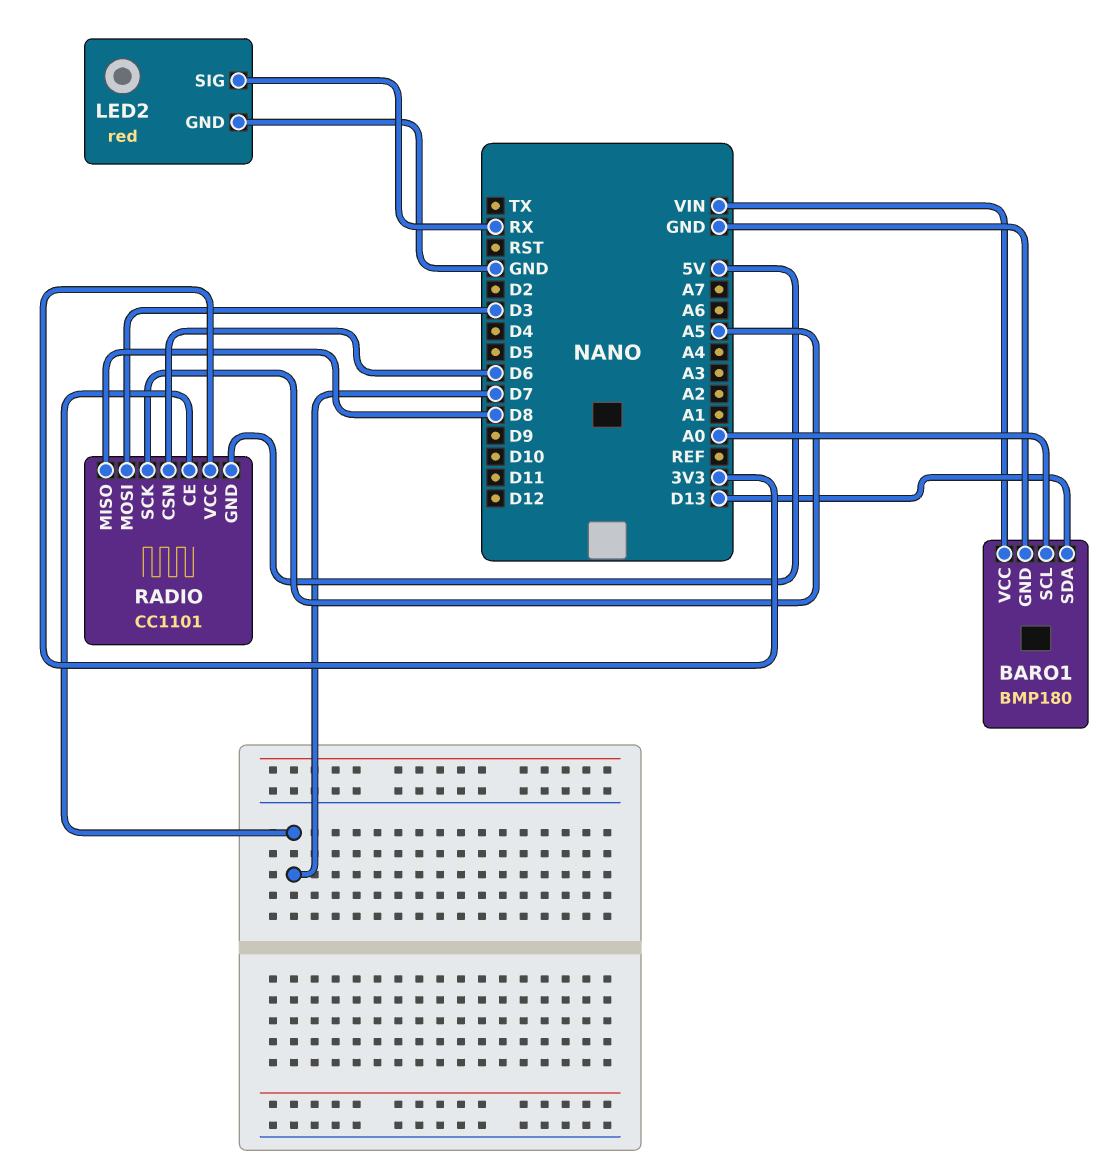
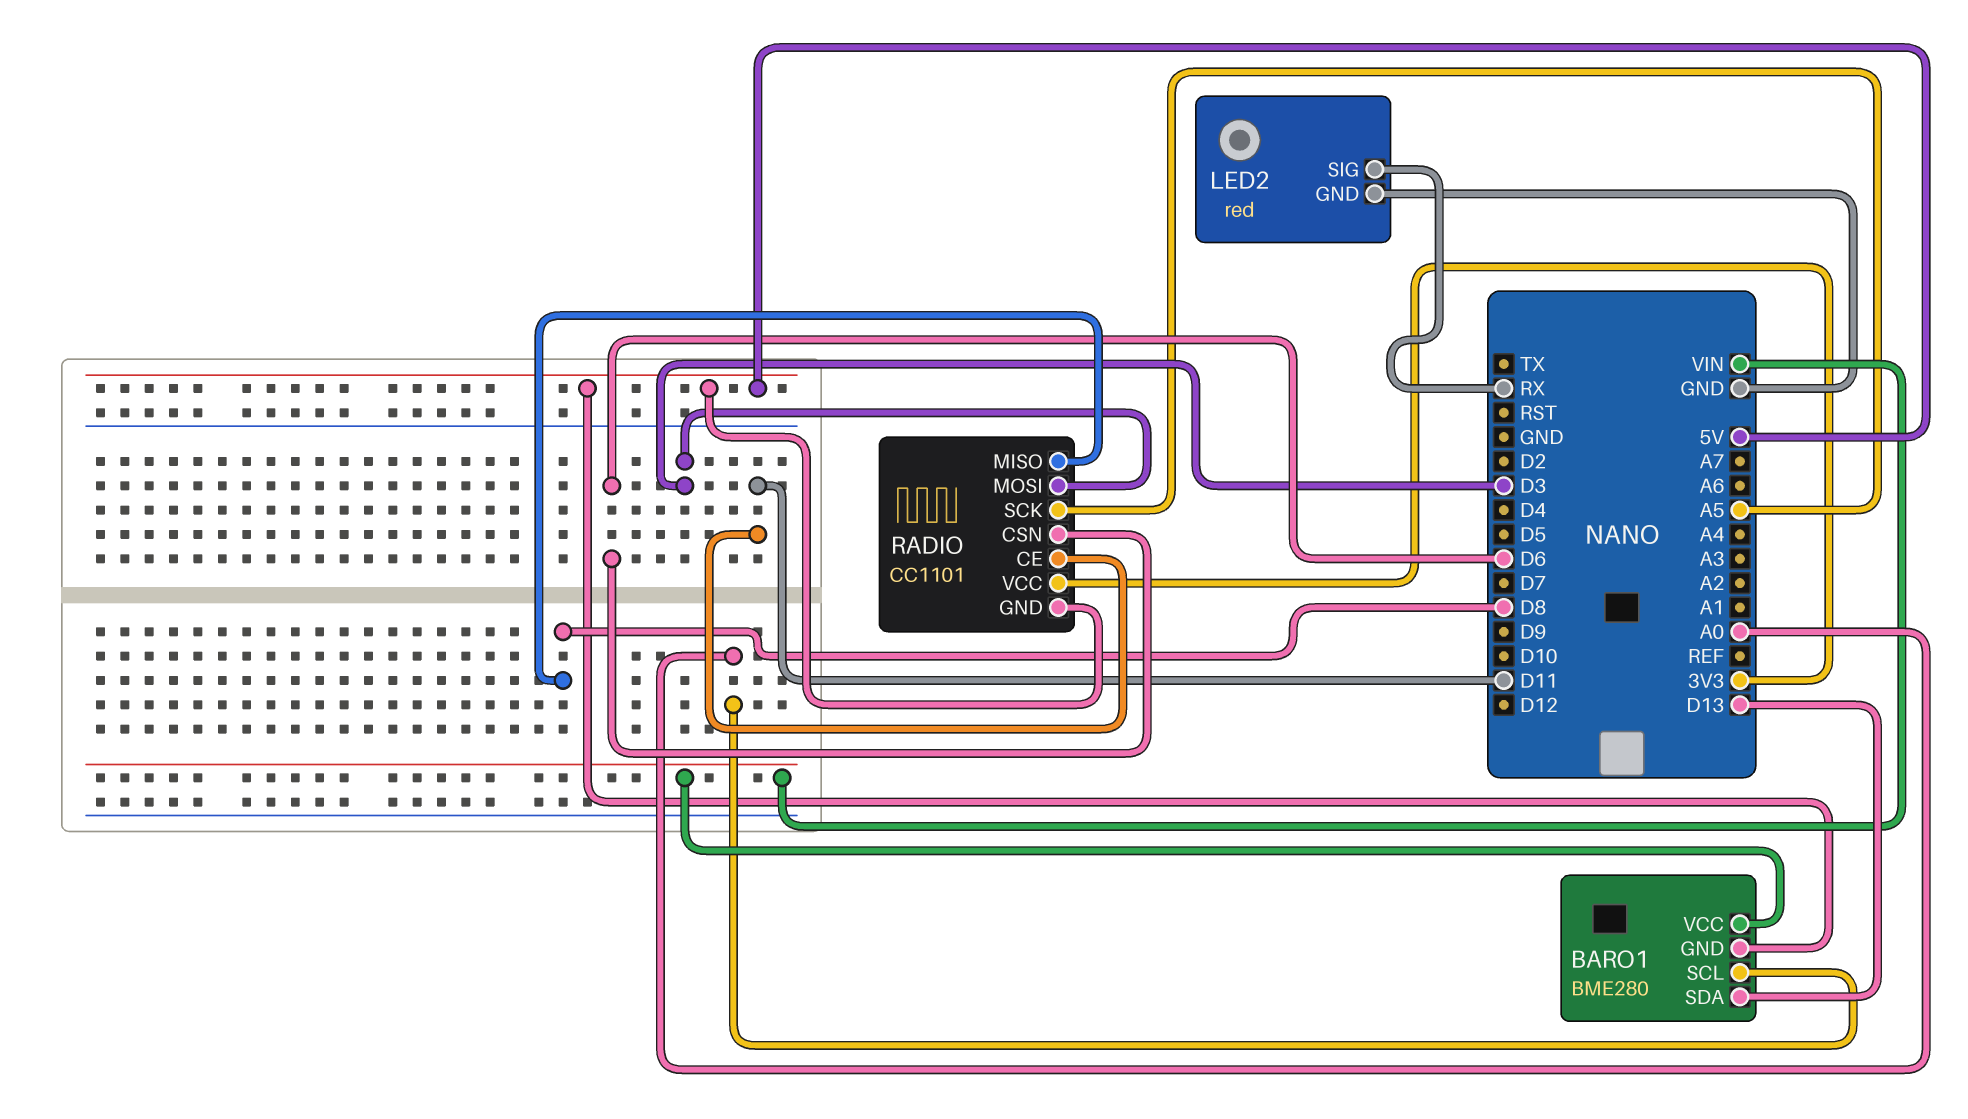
BARO1: BMP180 -> BME280
BARO1 pin GND: GND -> 5V
RADIO pin CE: D7 -> D11

